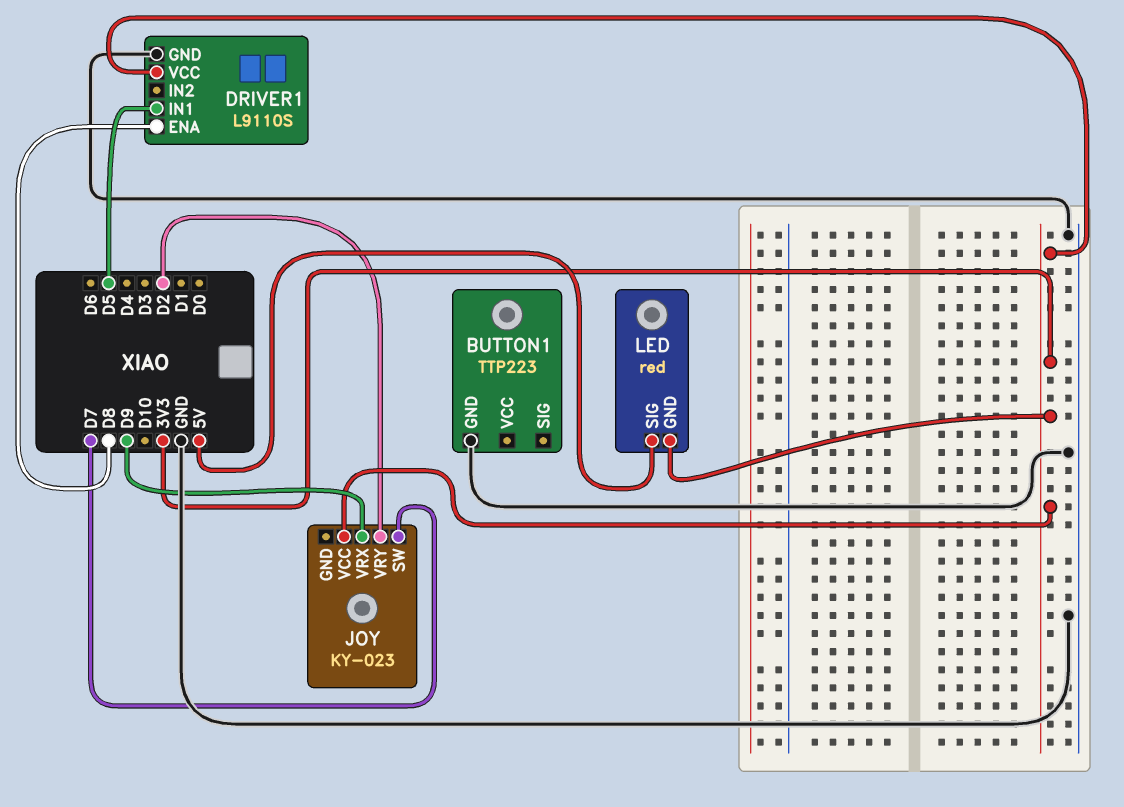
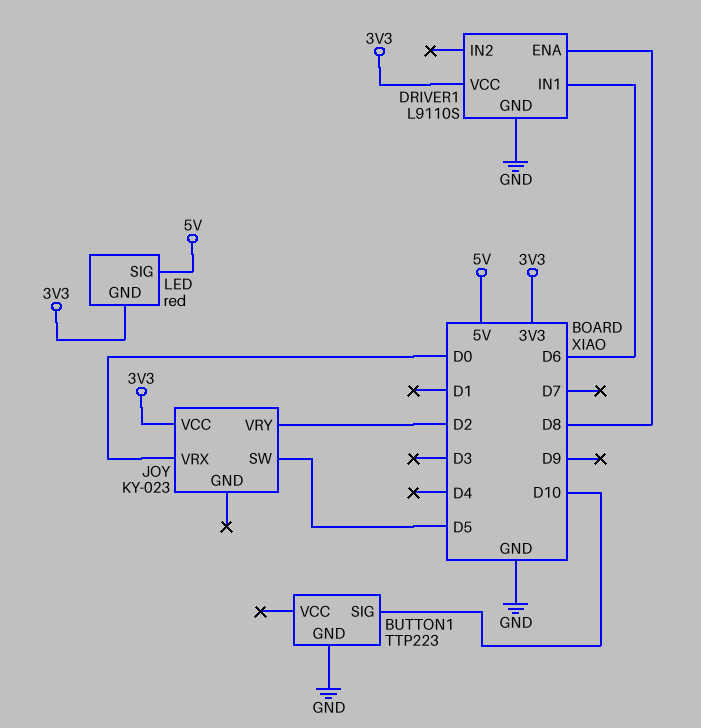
BUTTON1 pin SIG: none -> D10
DRIVER1 pin IN1: D5 -> D6
JOY pin SW: D7 -> D5
JOY pin VRX: D9 -> D0

